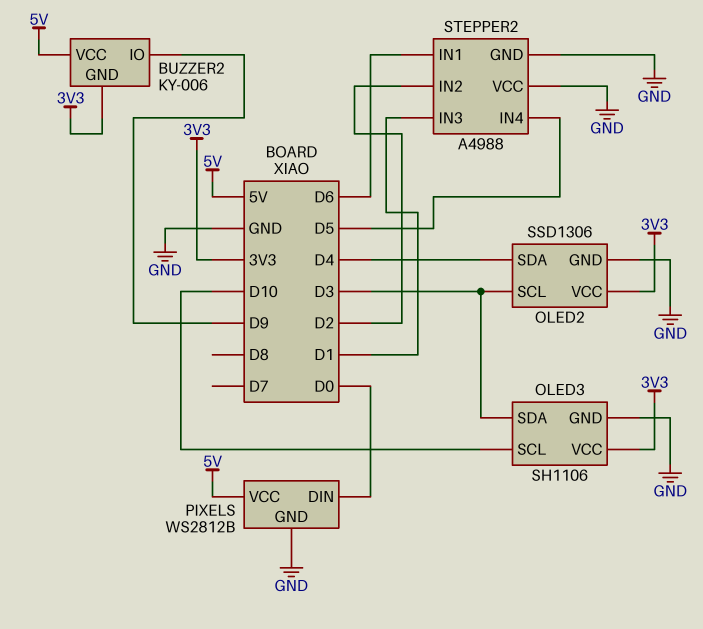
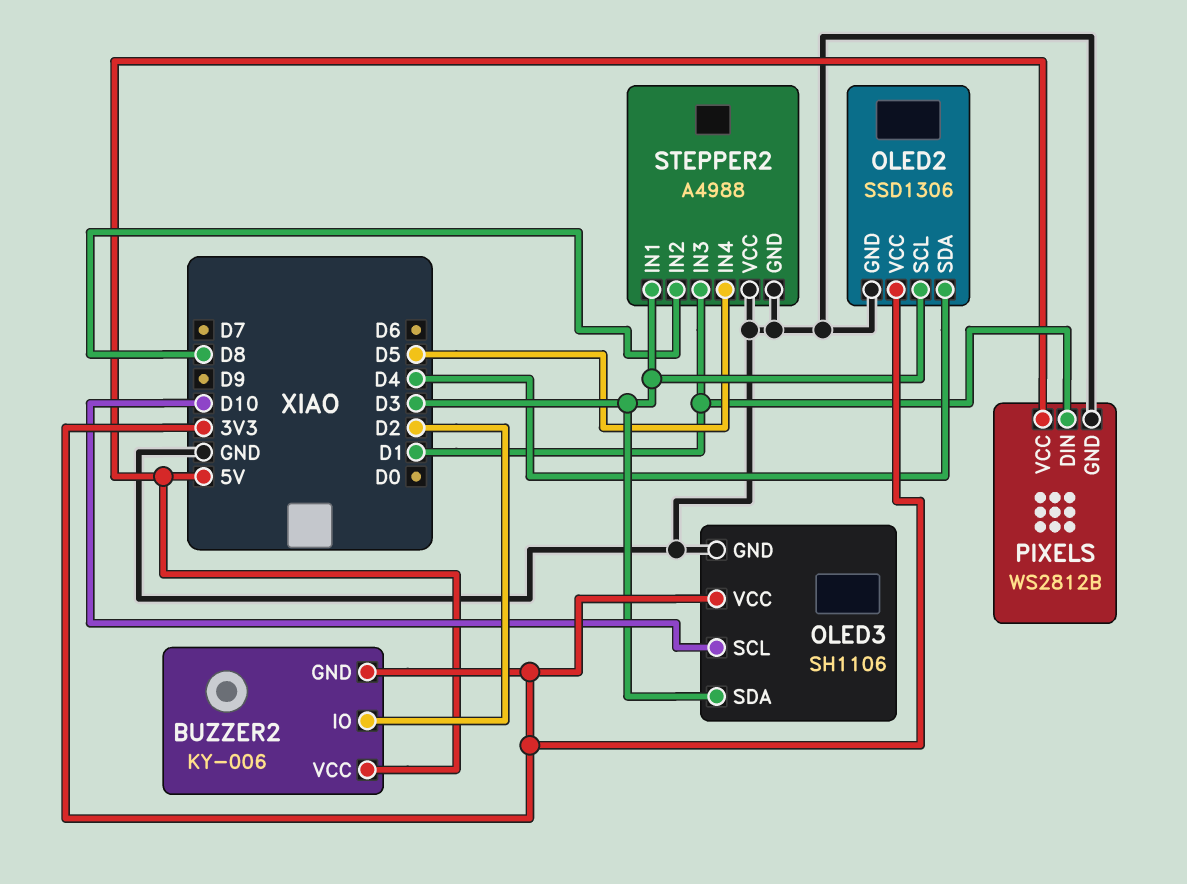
BUZZER2 pin IO: D9 -> D2
PIXELS pin DIN: D0 -> D1
STEPPER2 pin IN1: D6 -> D3
STEPPER2 pin IN2: D2 -> D8

